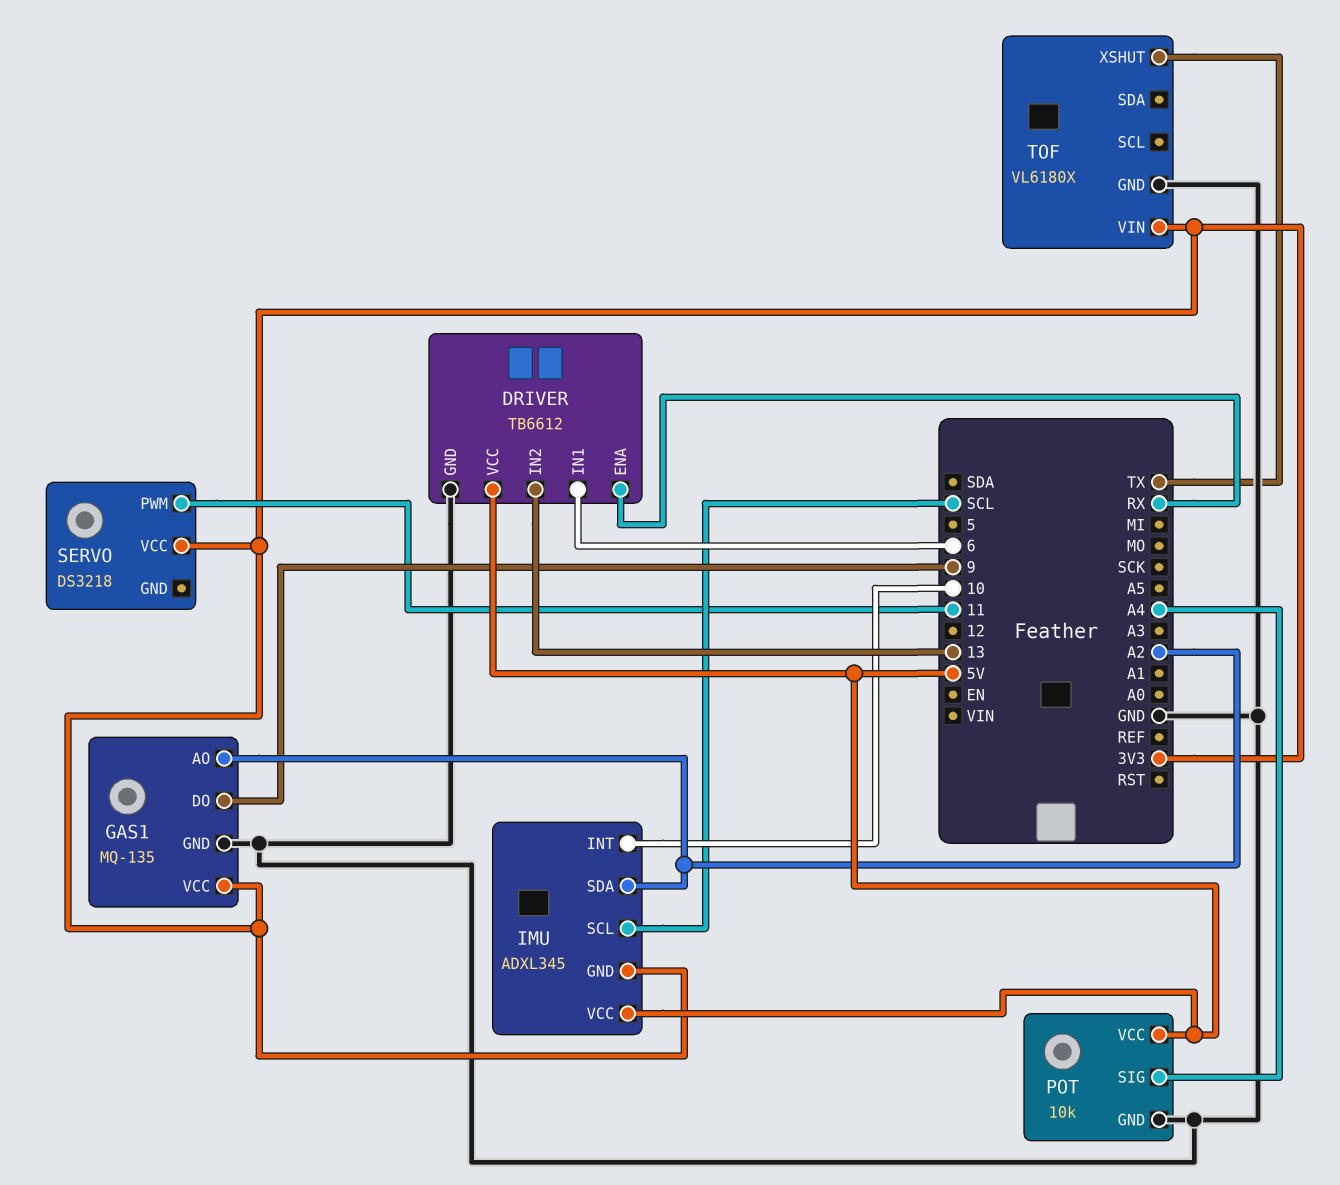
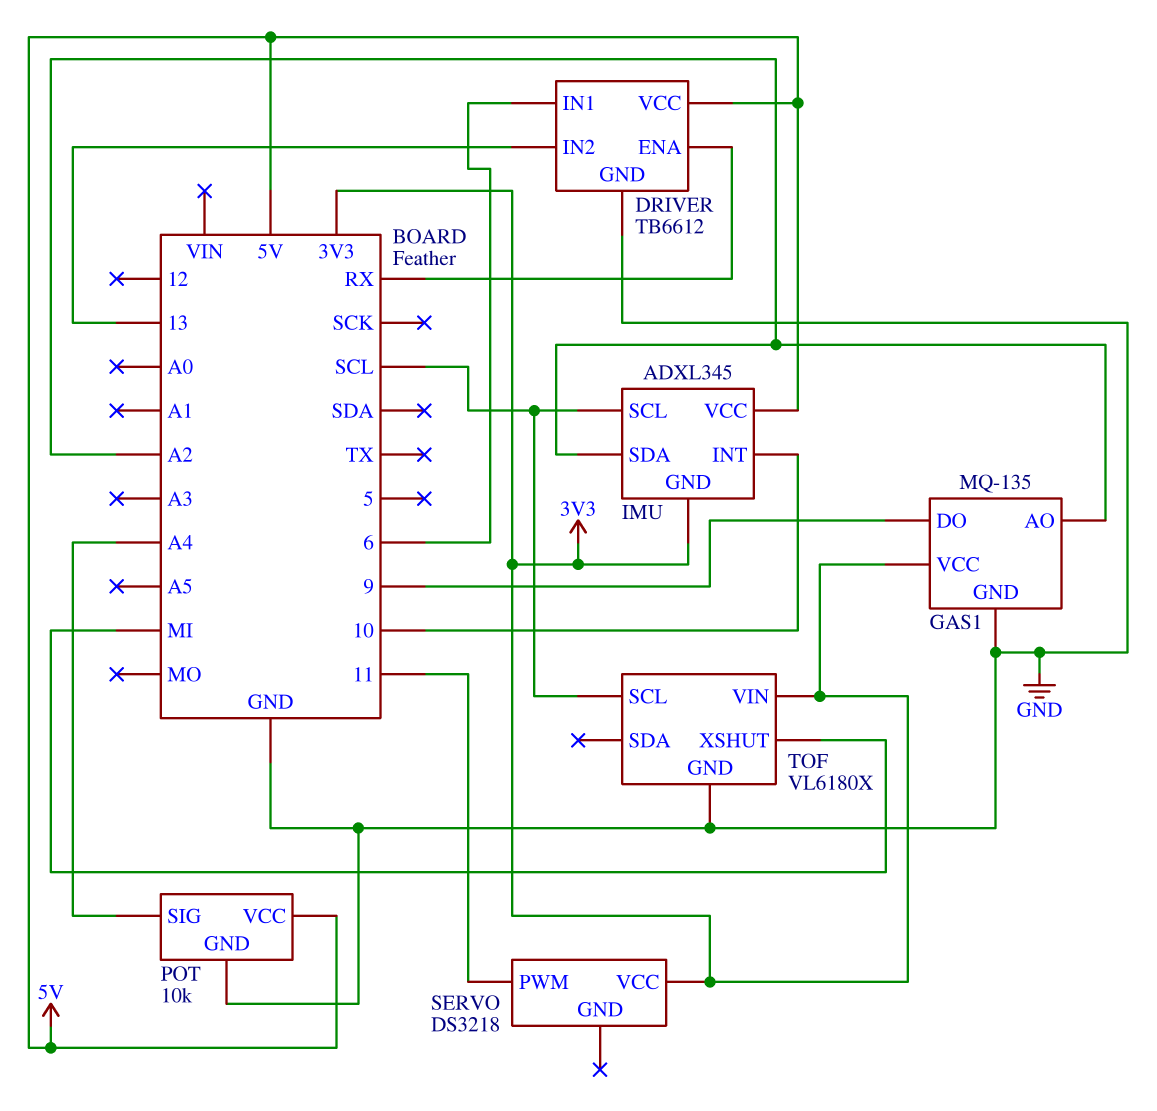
TOF pin SCL: none -> SCL
TOF pin XSHUT: TX -> MI

